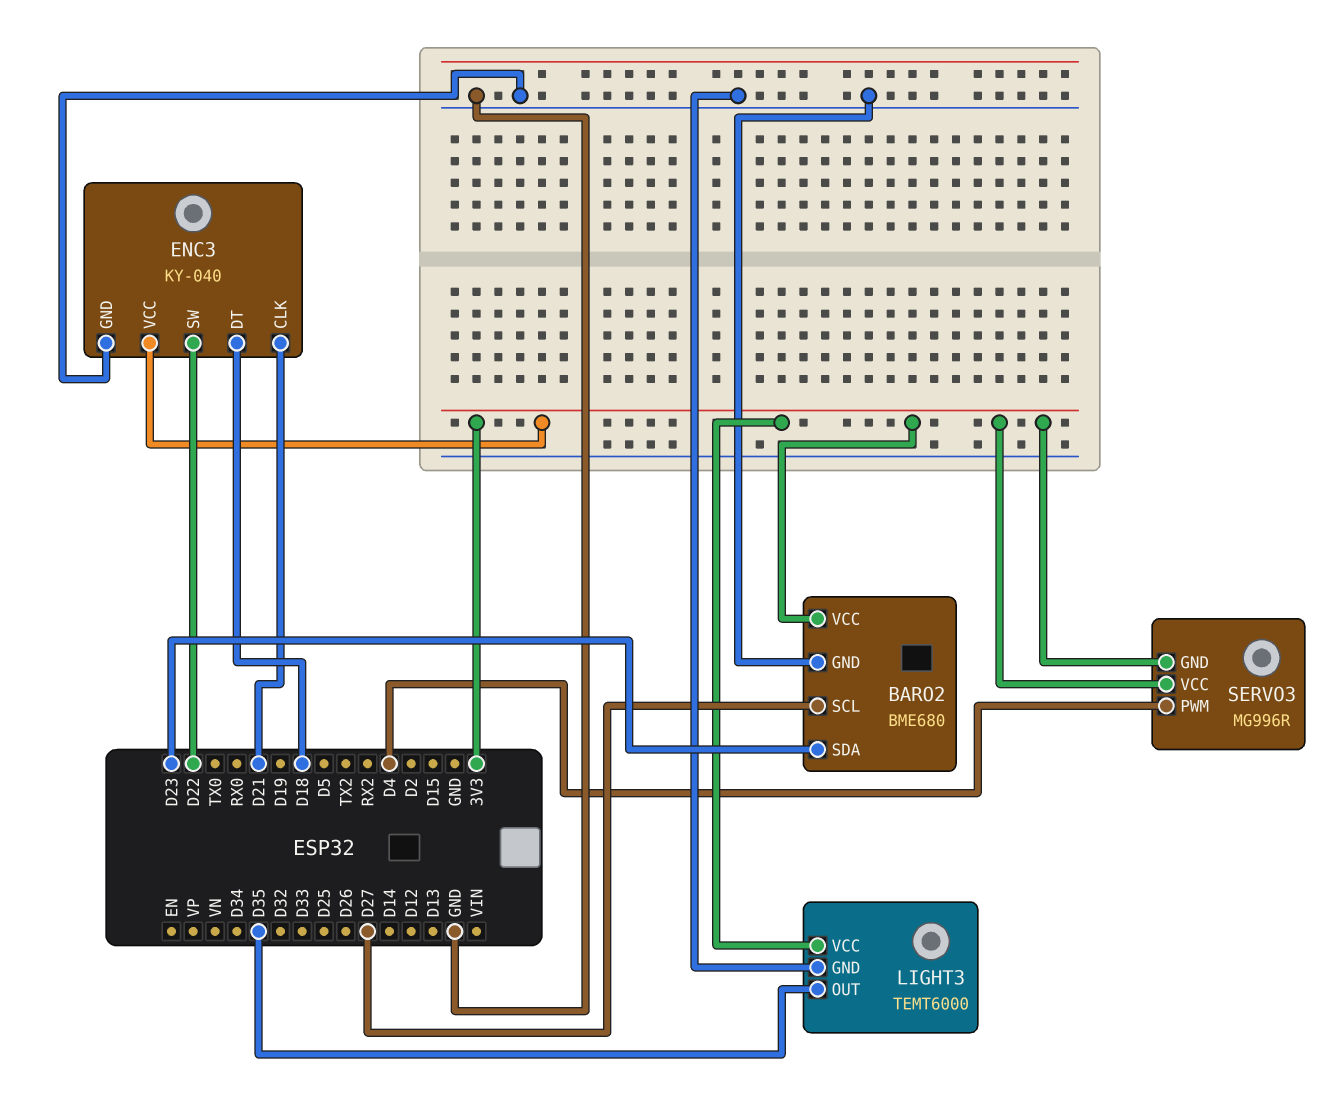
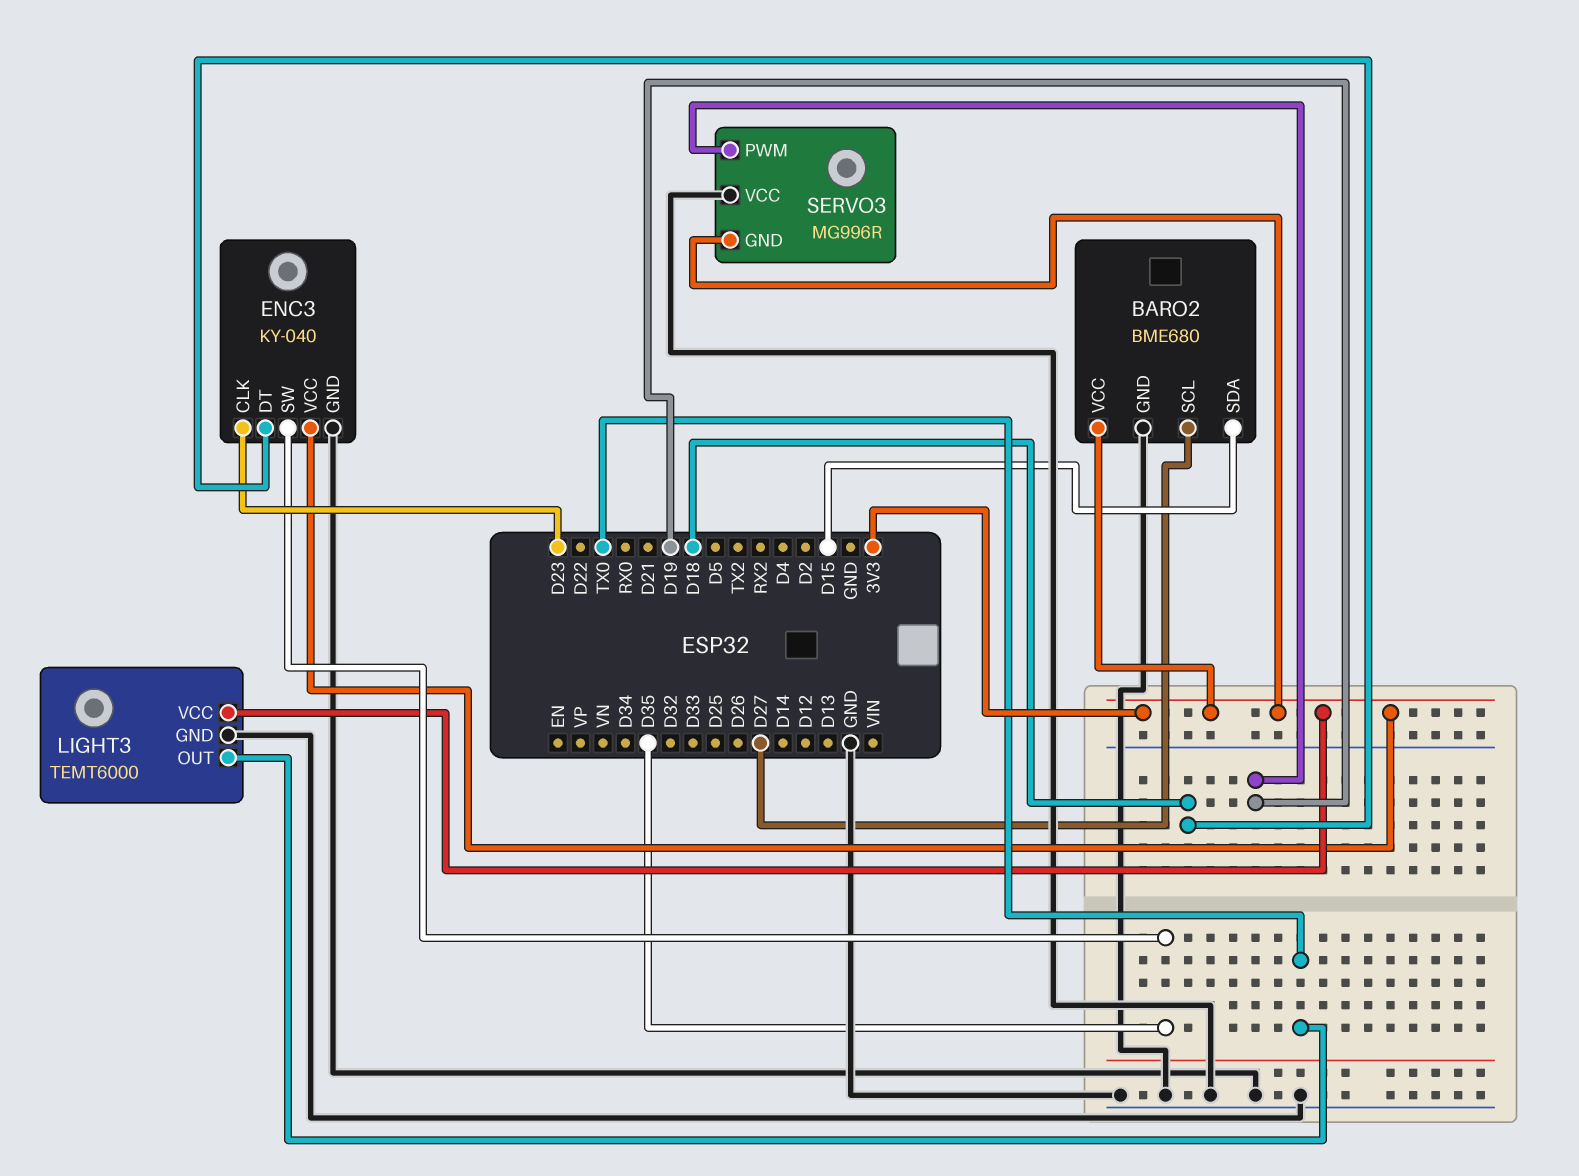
BARO2 pin SDA: D23 -> D15
ENC3 pin CLK: D21 -> D23
ENC3 pin SW: D22 -> D35
LIGHT3 pin OUT: D35 -> TX0
SERVO3 pin PWM: D4 -> D19
SERVO3 pin VCC: 3V3 -> GND

